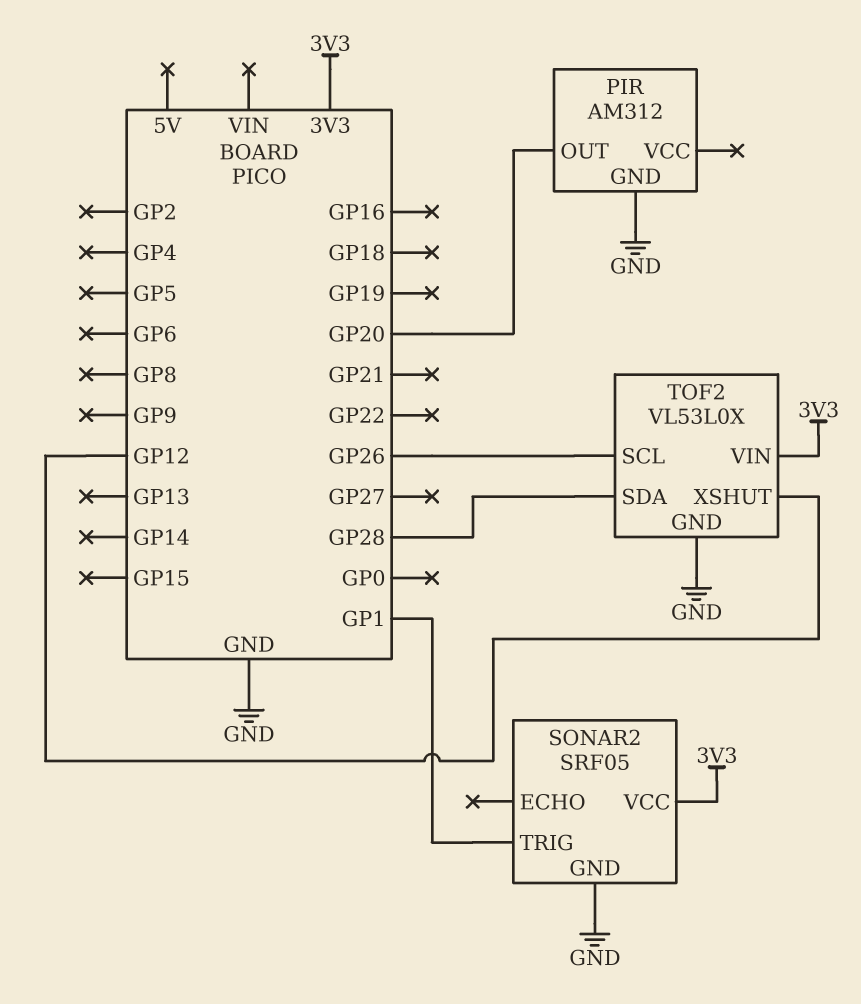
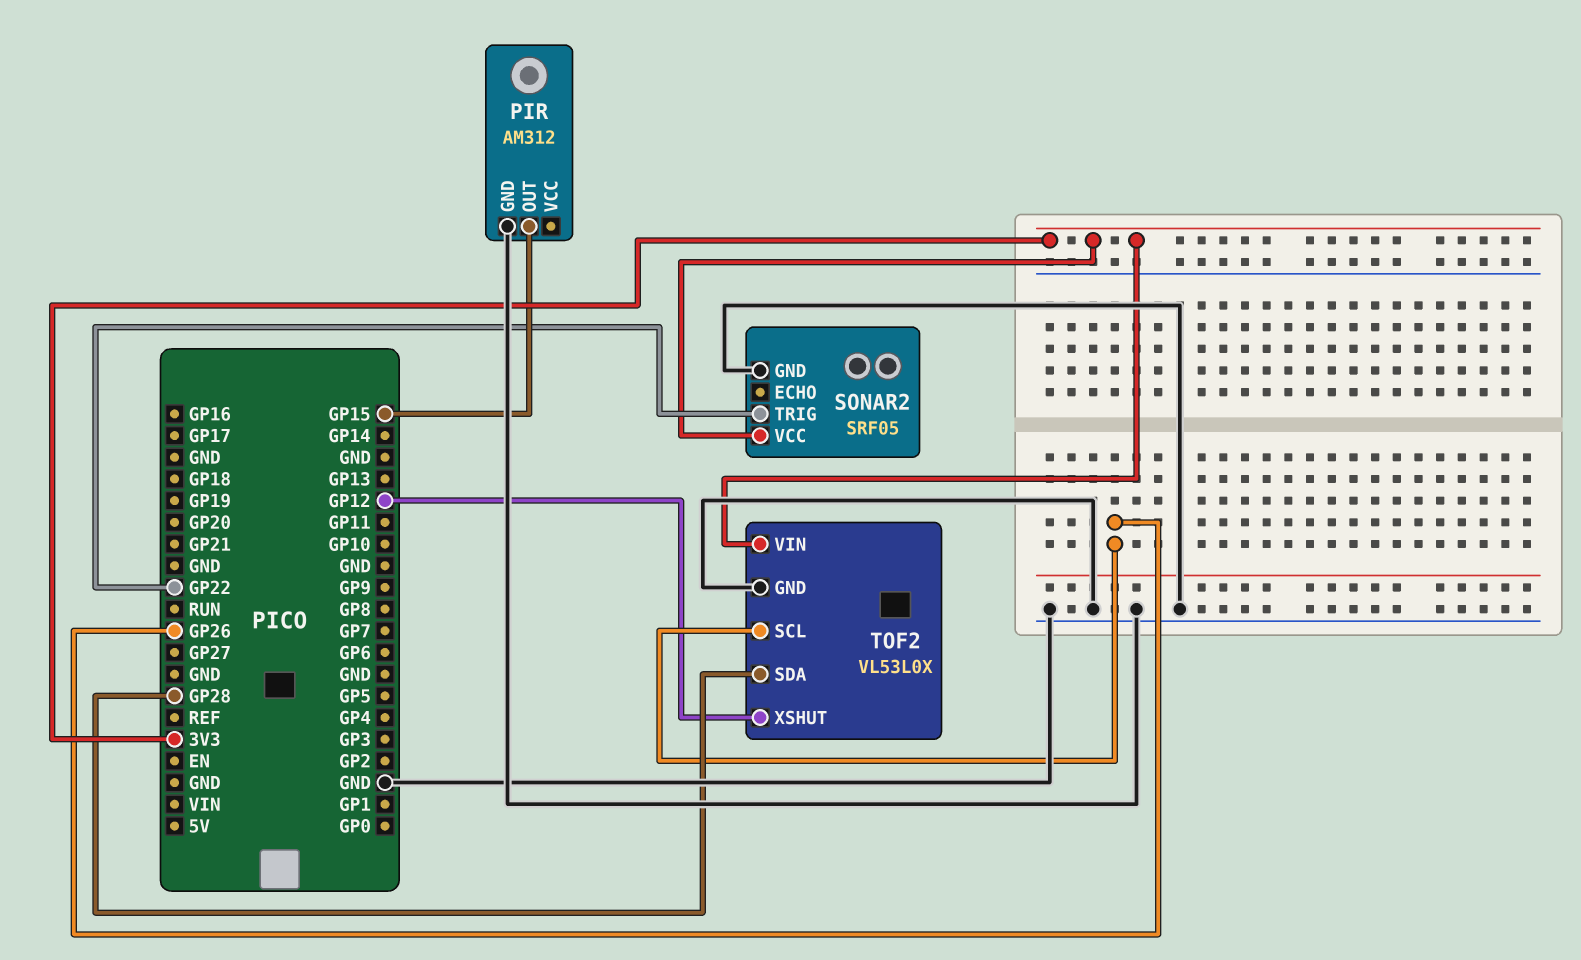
PIR pin OUT: GP20 -> GP15
SONAR2 pin TRIG: GP1 -> GP22

